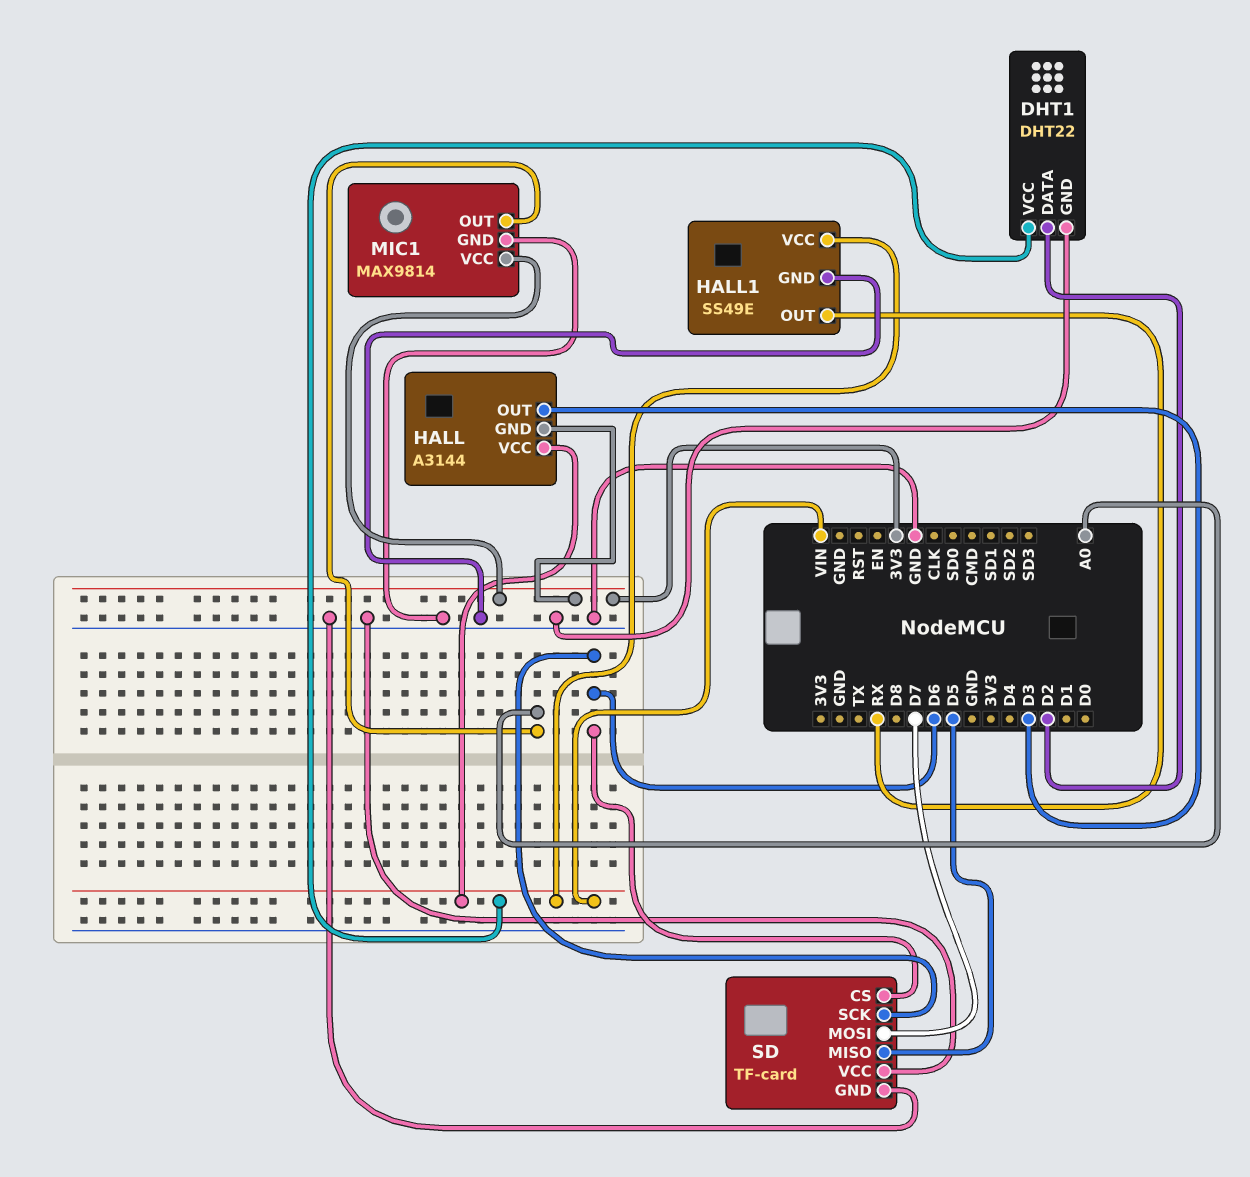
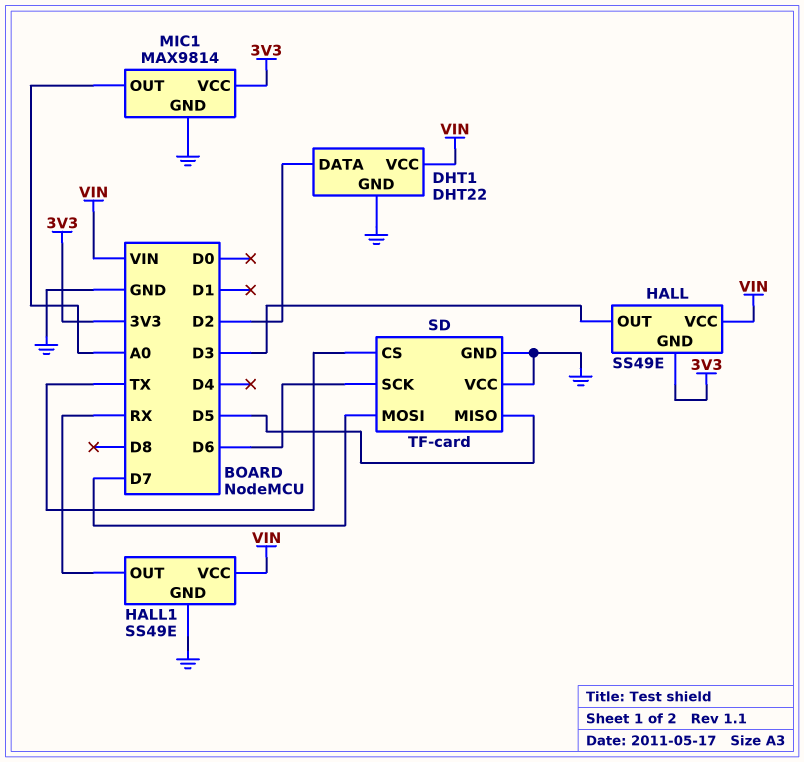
HALL: A3144 -> SS49E
SD pin CS: D6 -> TX

